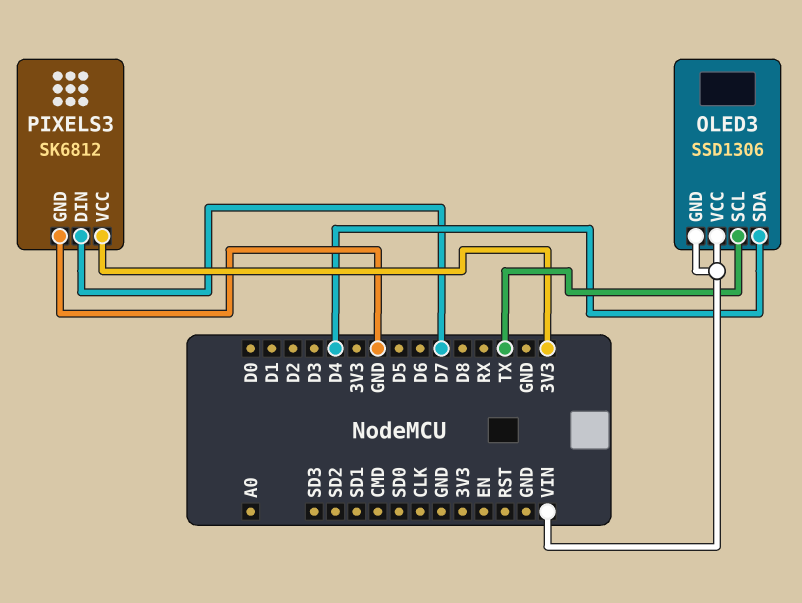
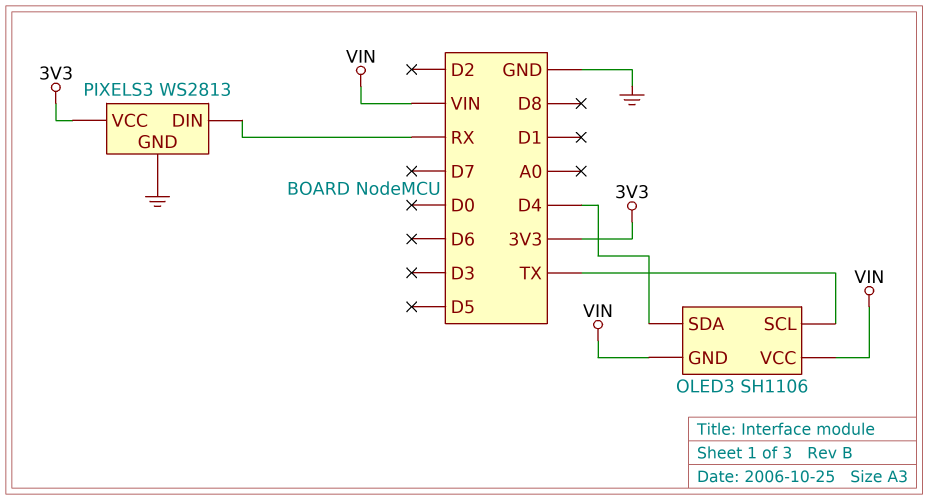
OLED3: SSD1306 -> SH1106
PIXELS3: SK6812 -> WS2813
PIXELS3 pin DIN: D7 -> RX

